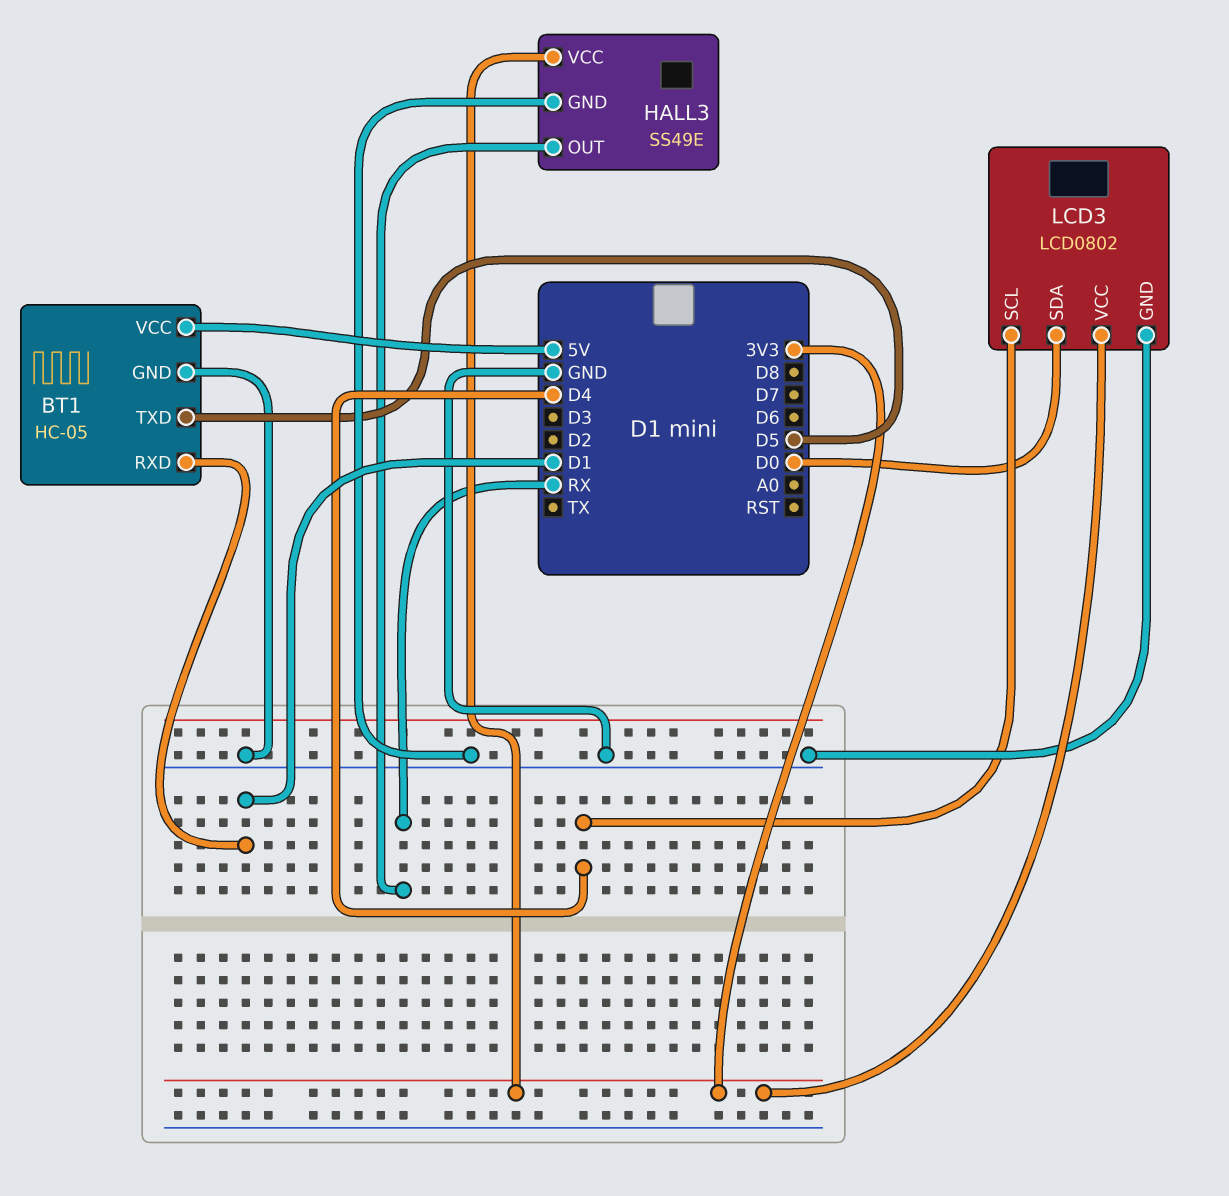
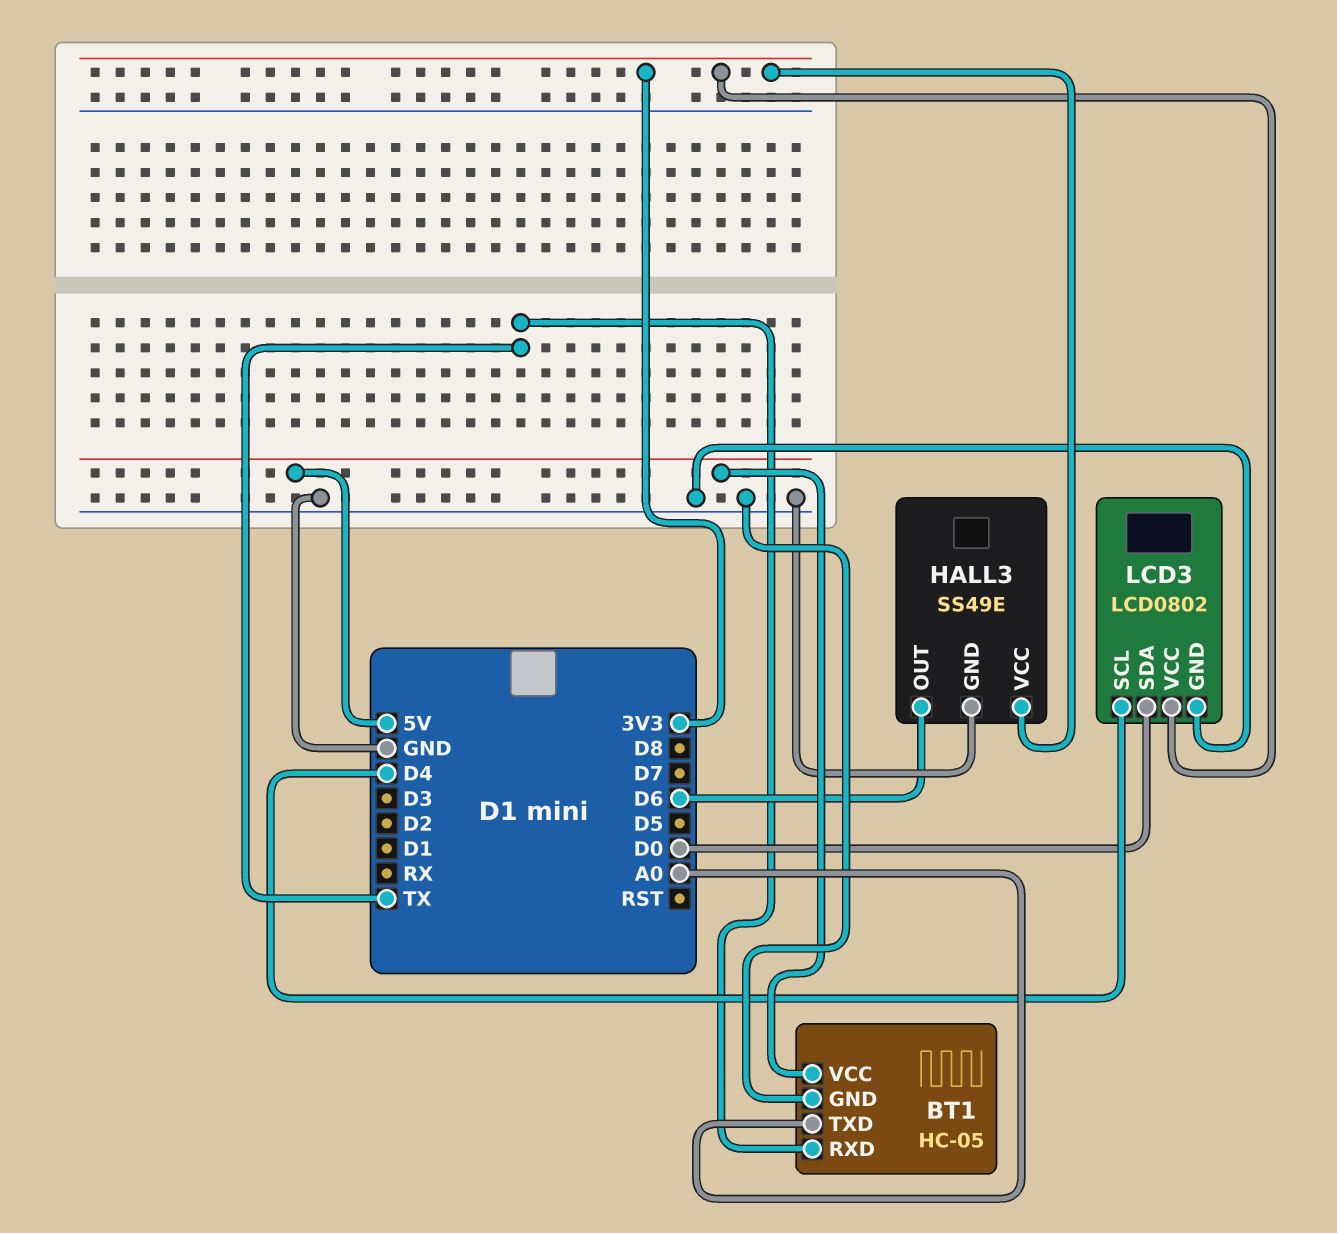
BT1 pin RXD: D1 -> TX
BT1 pin TXD: D5 -> A0
HALL3 pin OUT: RX -> D6

